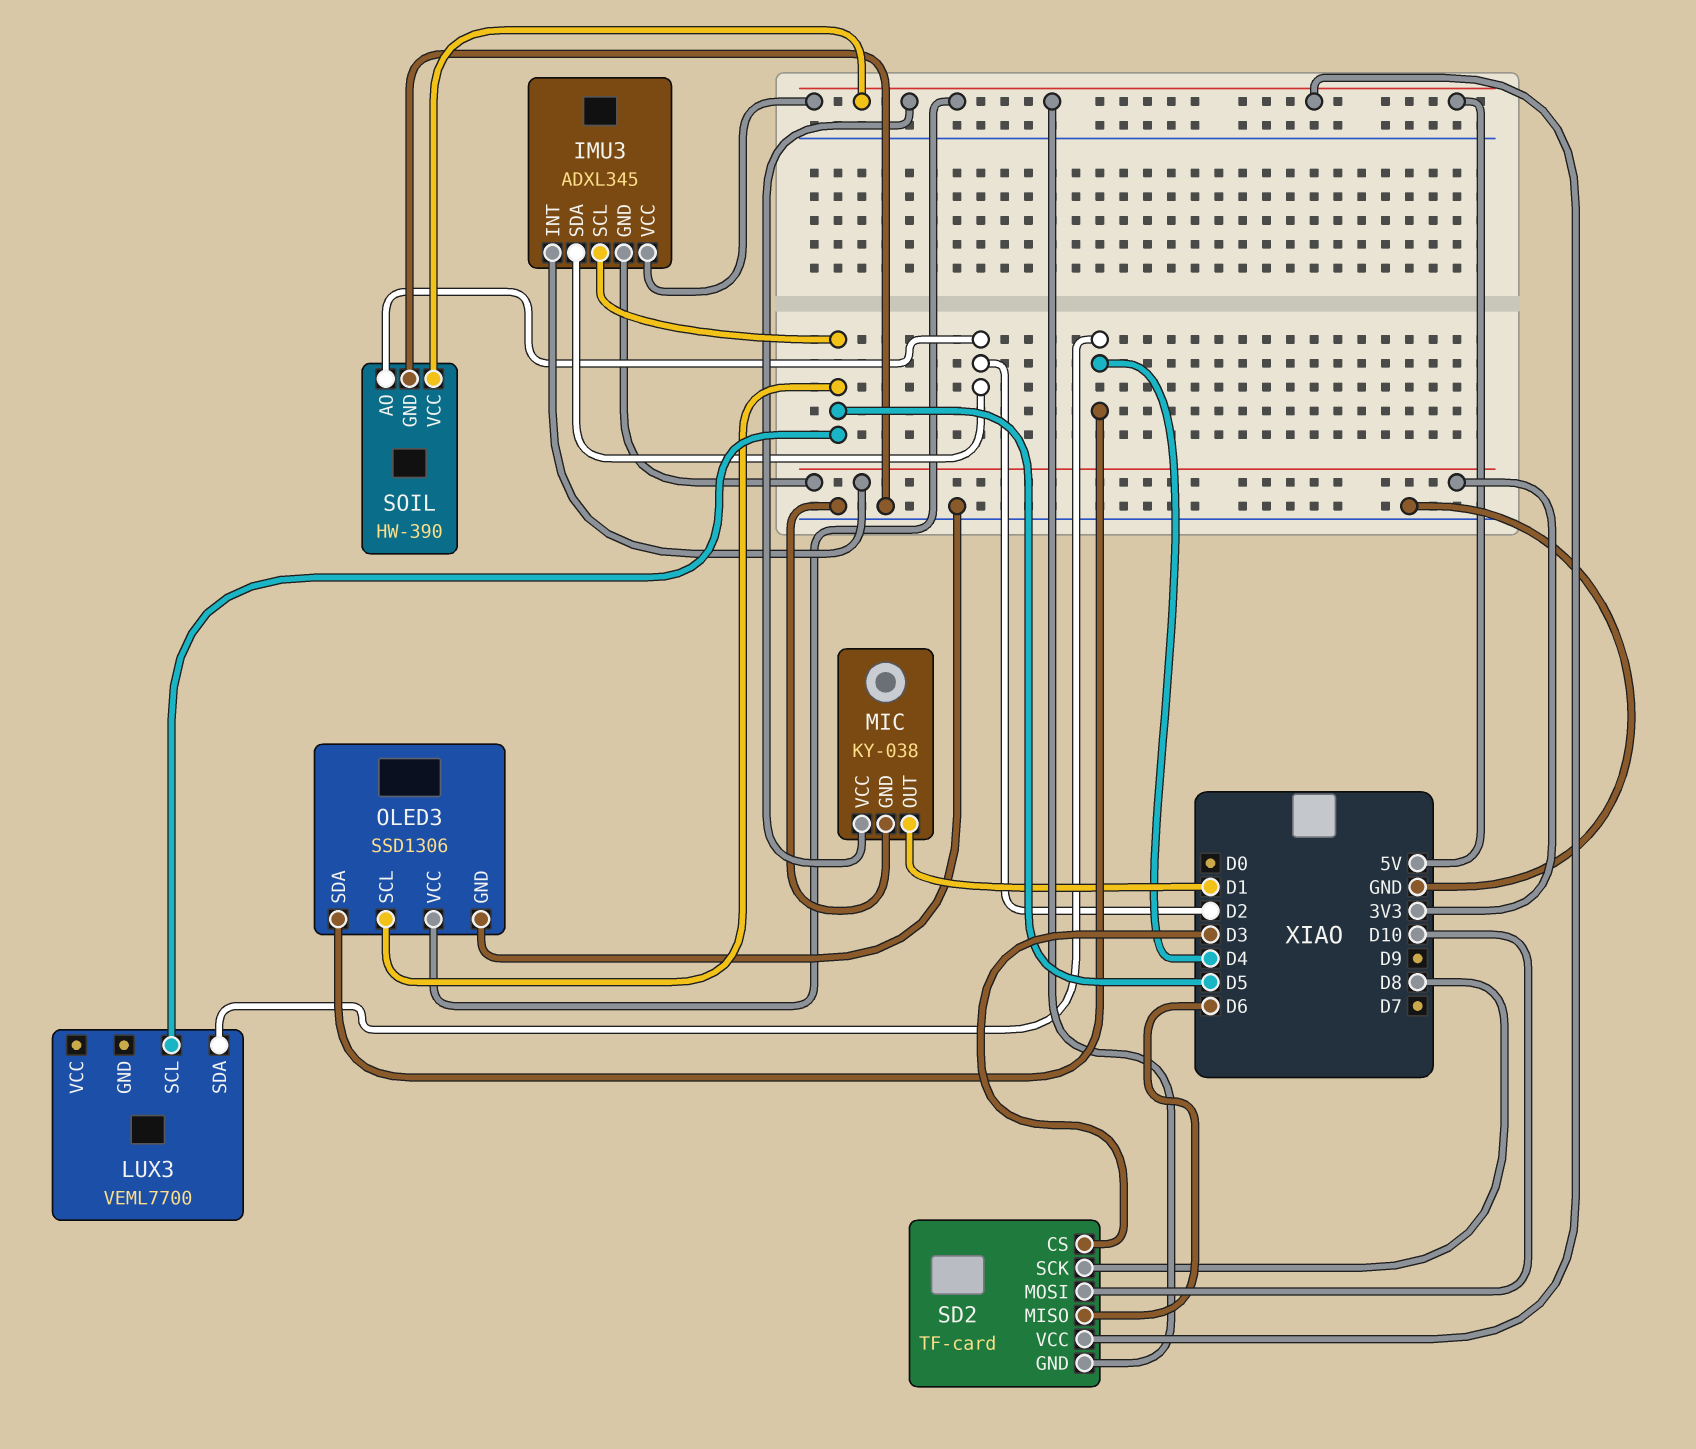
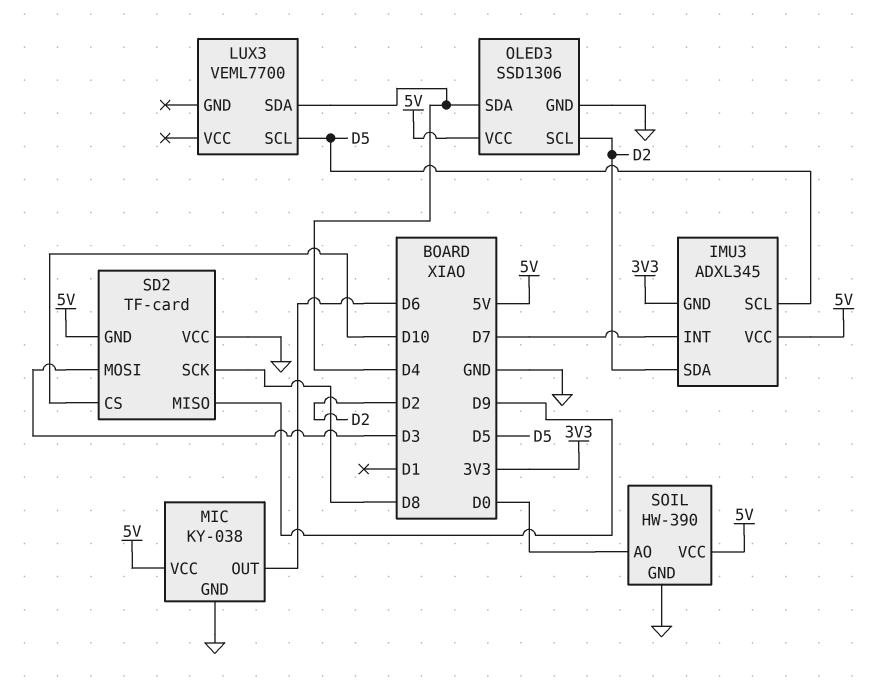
IMU3 pin INT: 3V3 -> D7
MIC pin OUT: D1 -> D6
OLED3 pin SCL: D5 -> D2
SD2 pin CS: D3 -> D10
SD2 pin MISO: D6 -> D9
SD2 pin MOSI: D10 -> D3
SD2 pin VCC: 5V -> GND
SOIL pin AO: D2 -> D0

